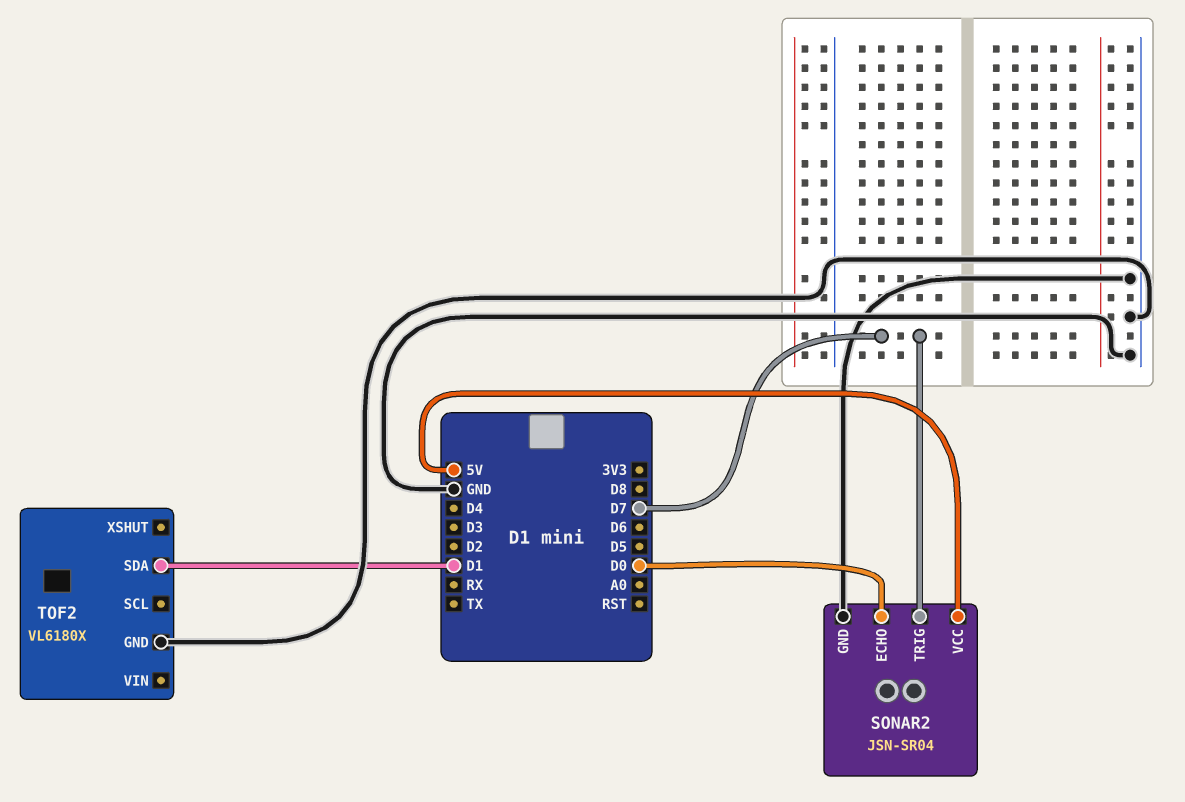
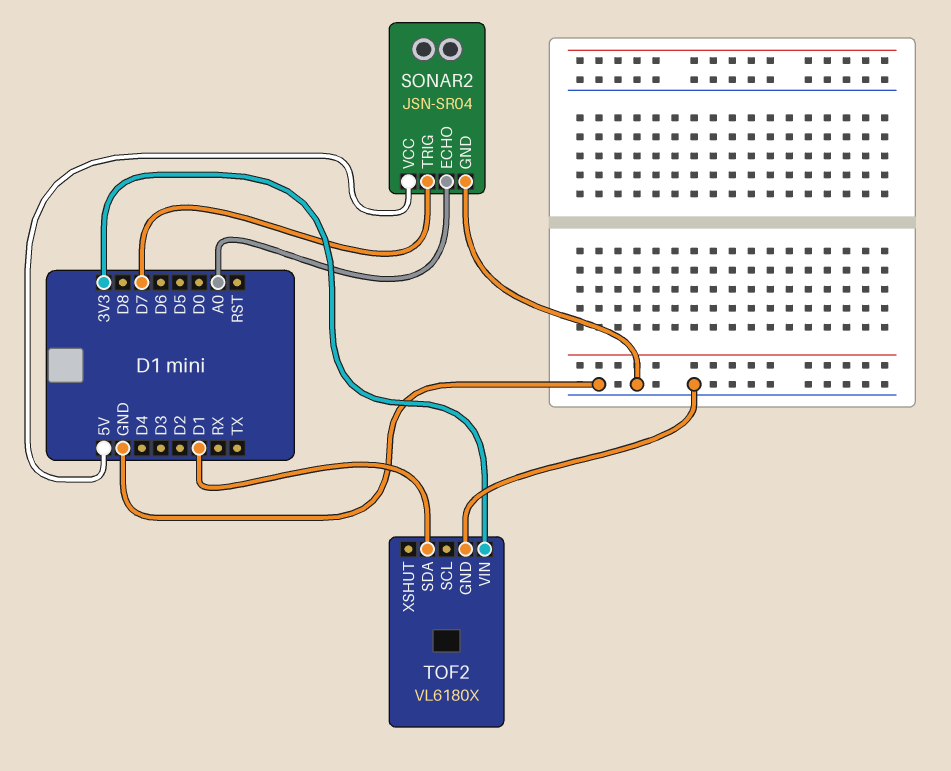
SONAR2 pin ECHO: D0 -> A0
TOF2 pin VIN: none -> 3V3

